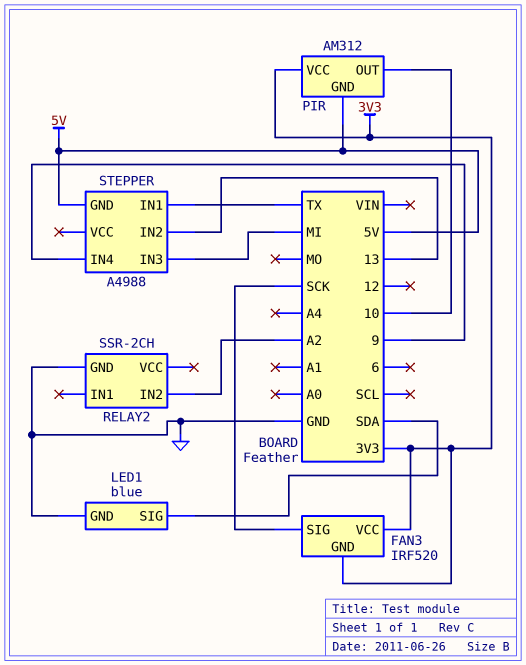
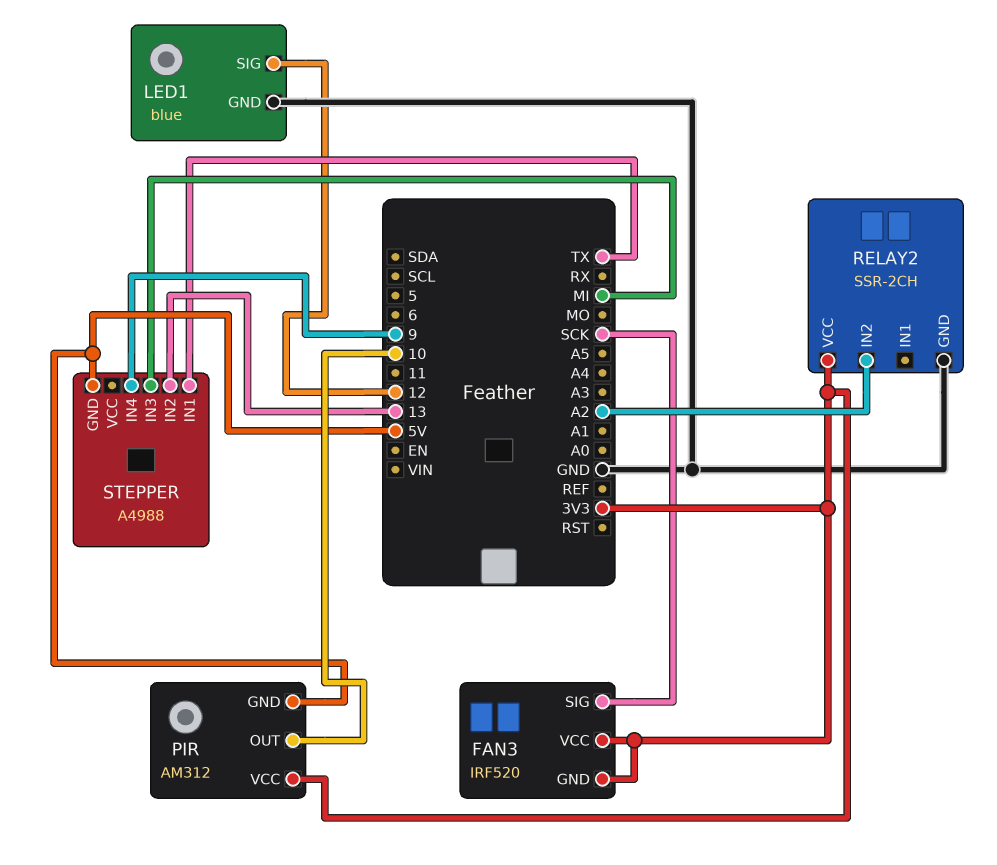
LED1 pin SIG: SDA -> 12
RELAY2 pin VCC: none -> 3V3

